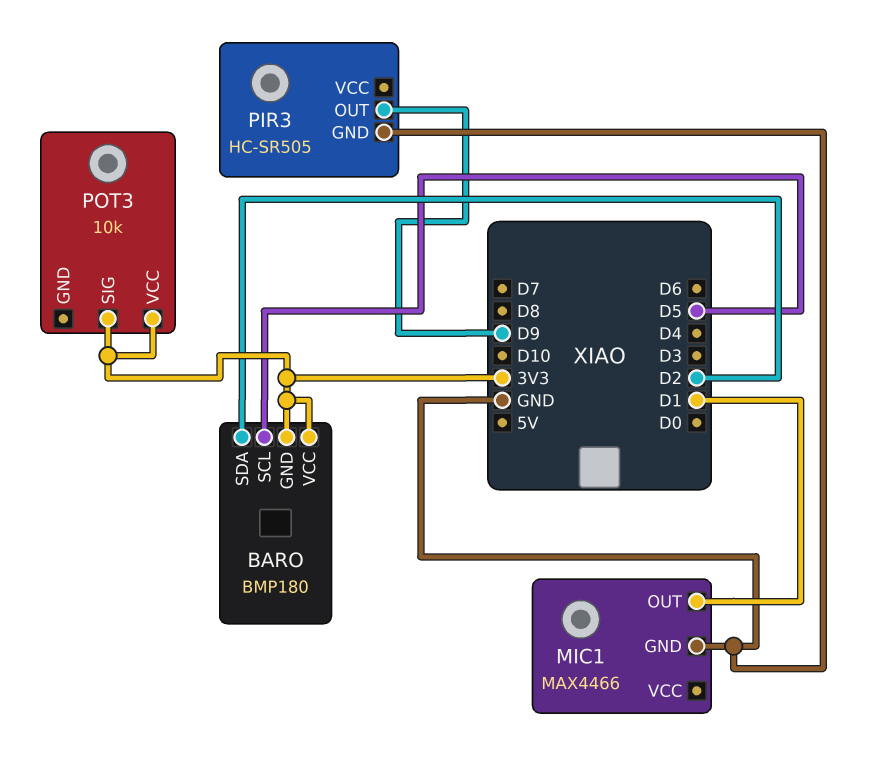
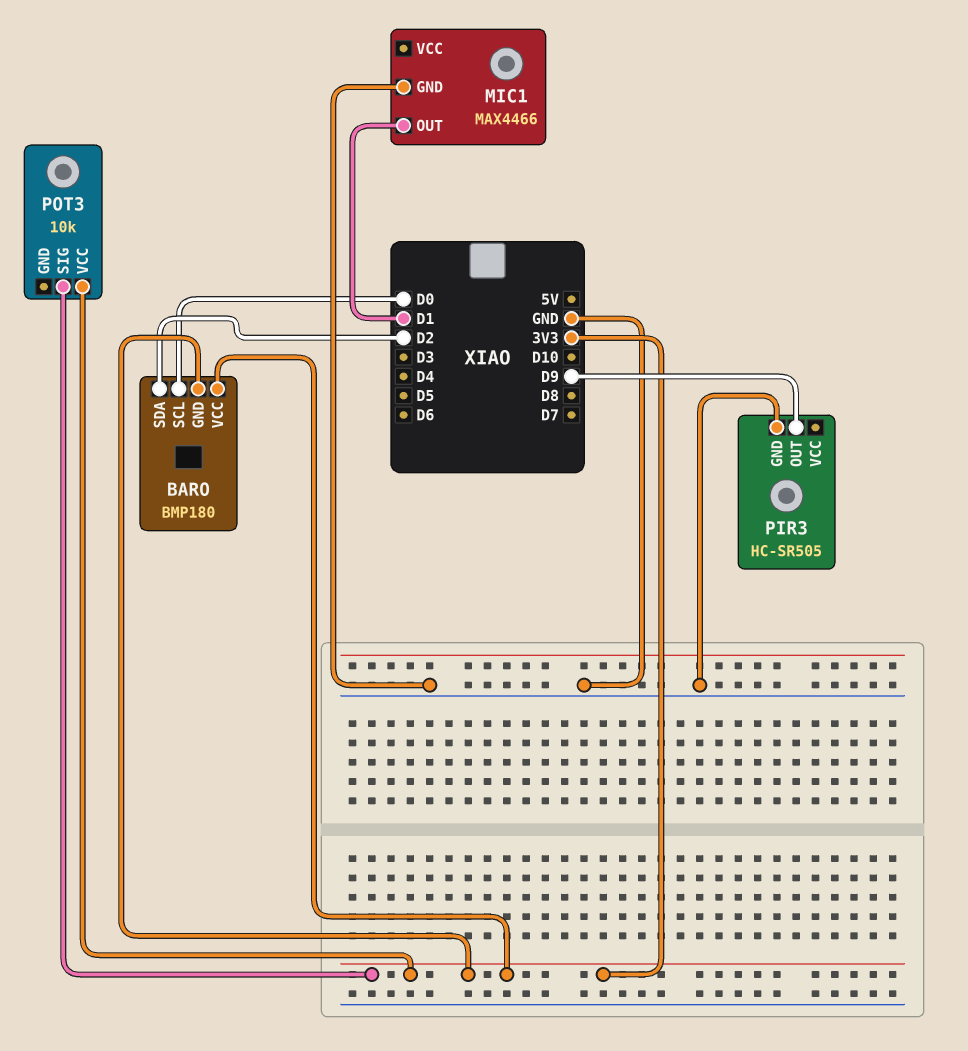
BARO pin SCL: D5 -> D0

